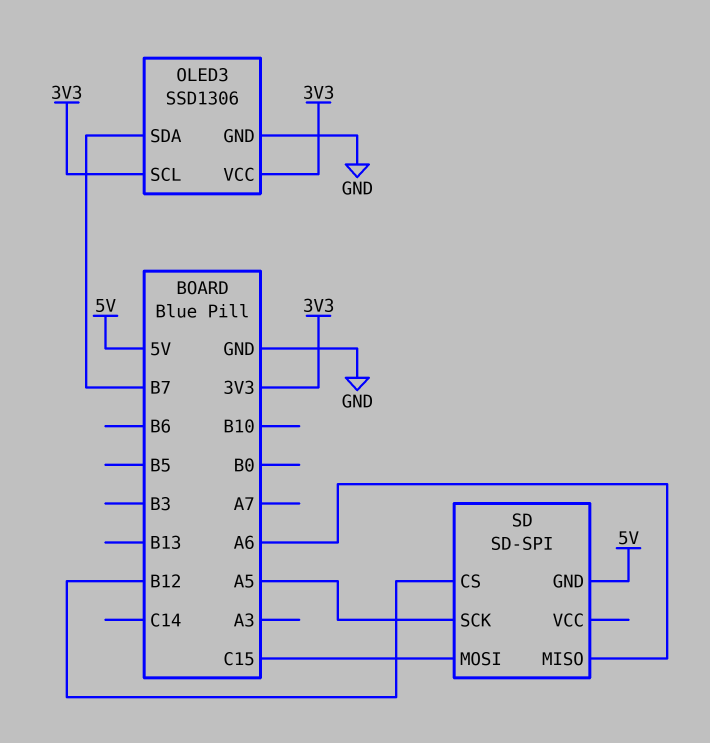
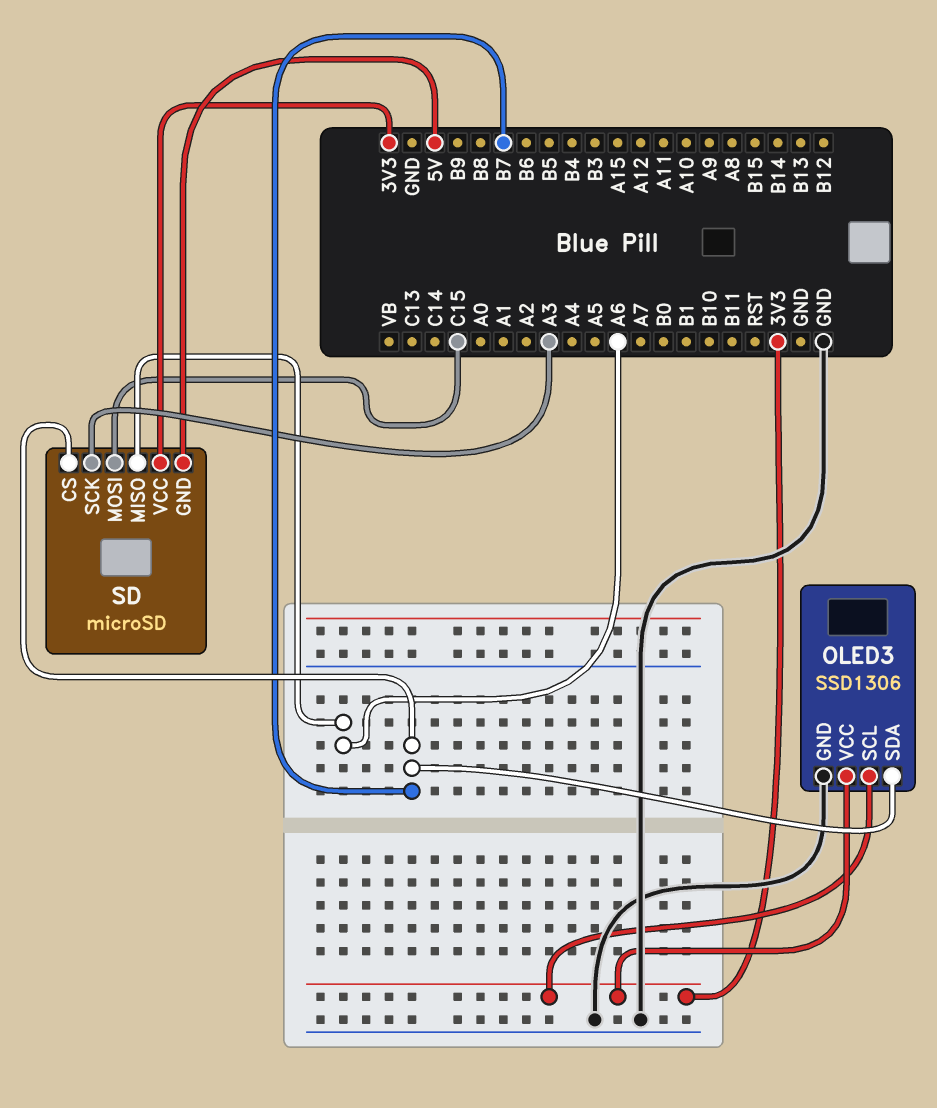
SD: SD-SPI -> microSD
SD pin CS: B12 -> B7
SD pin SCK: A5 -> A3
SD pin VCC: none -> 3V3

